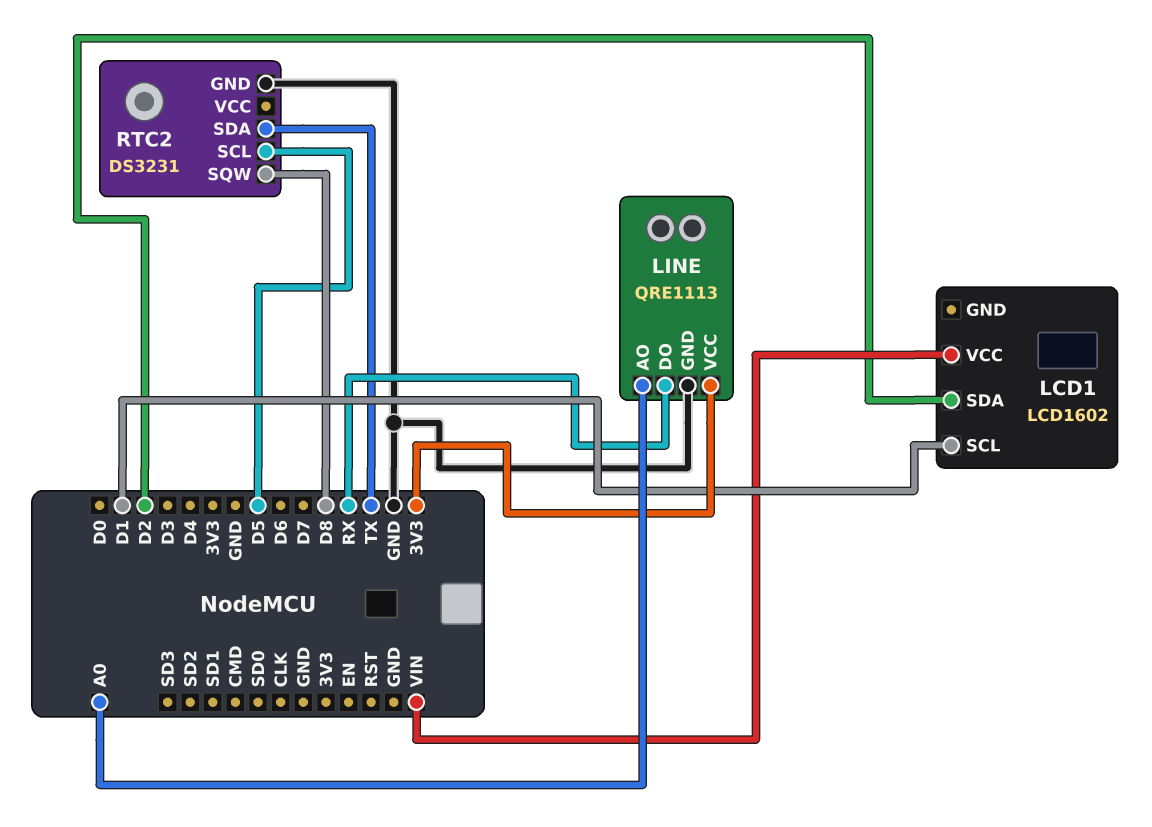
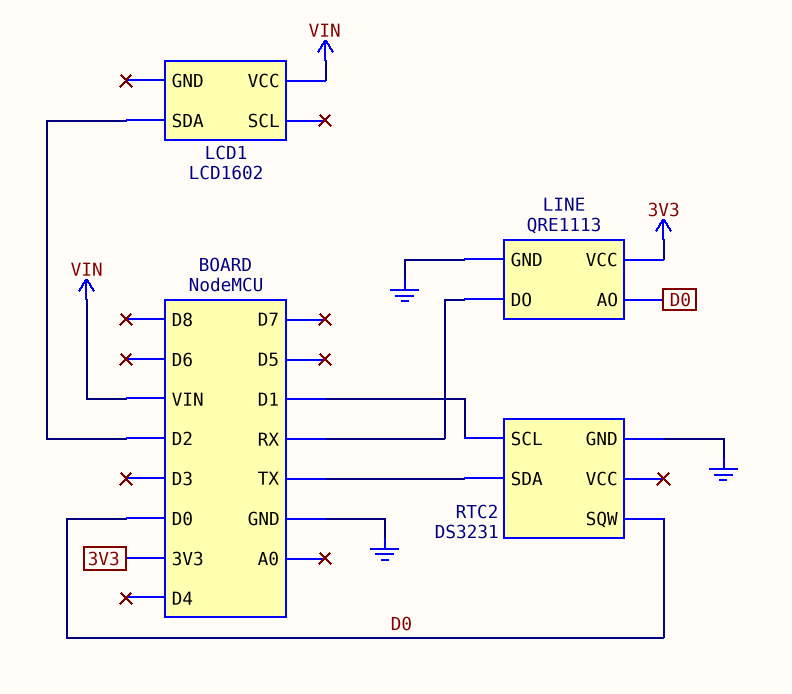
LCD1 pin SCL: D1 -> none
LINE pin AO: A0 -> D0
RTC2 pin SCL: D5 -> D1
RTC2 pin SQW: D8 -> D0

